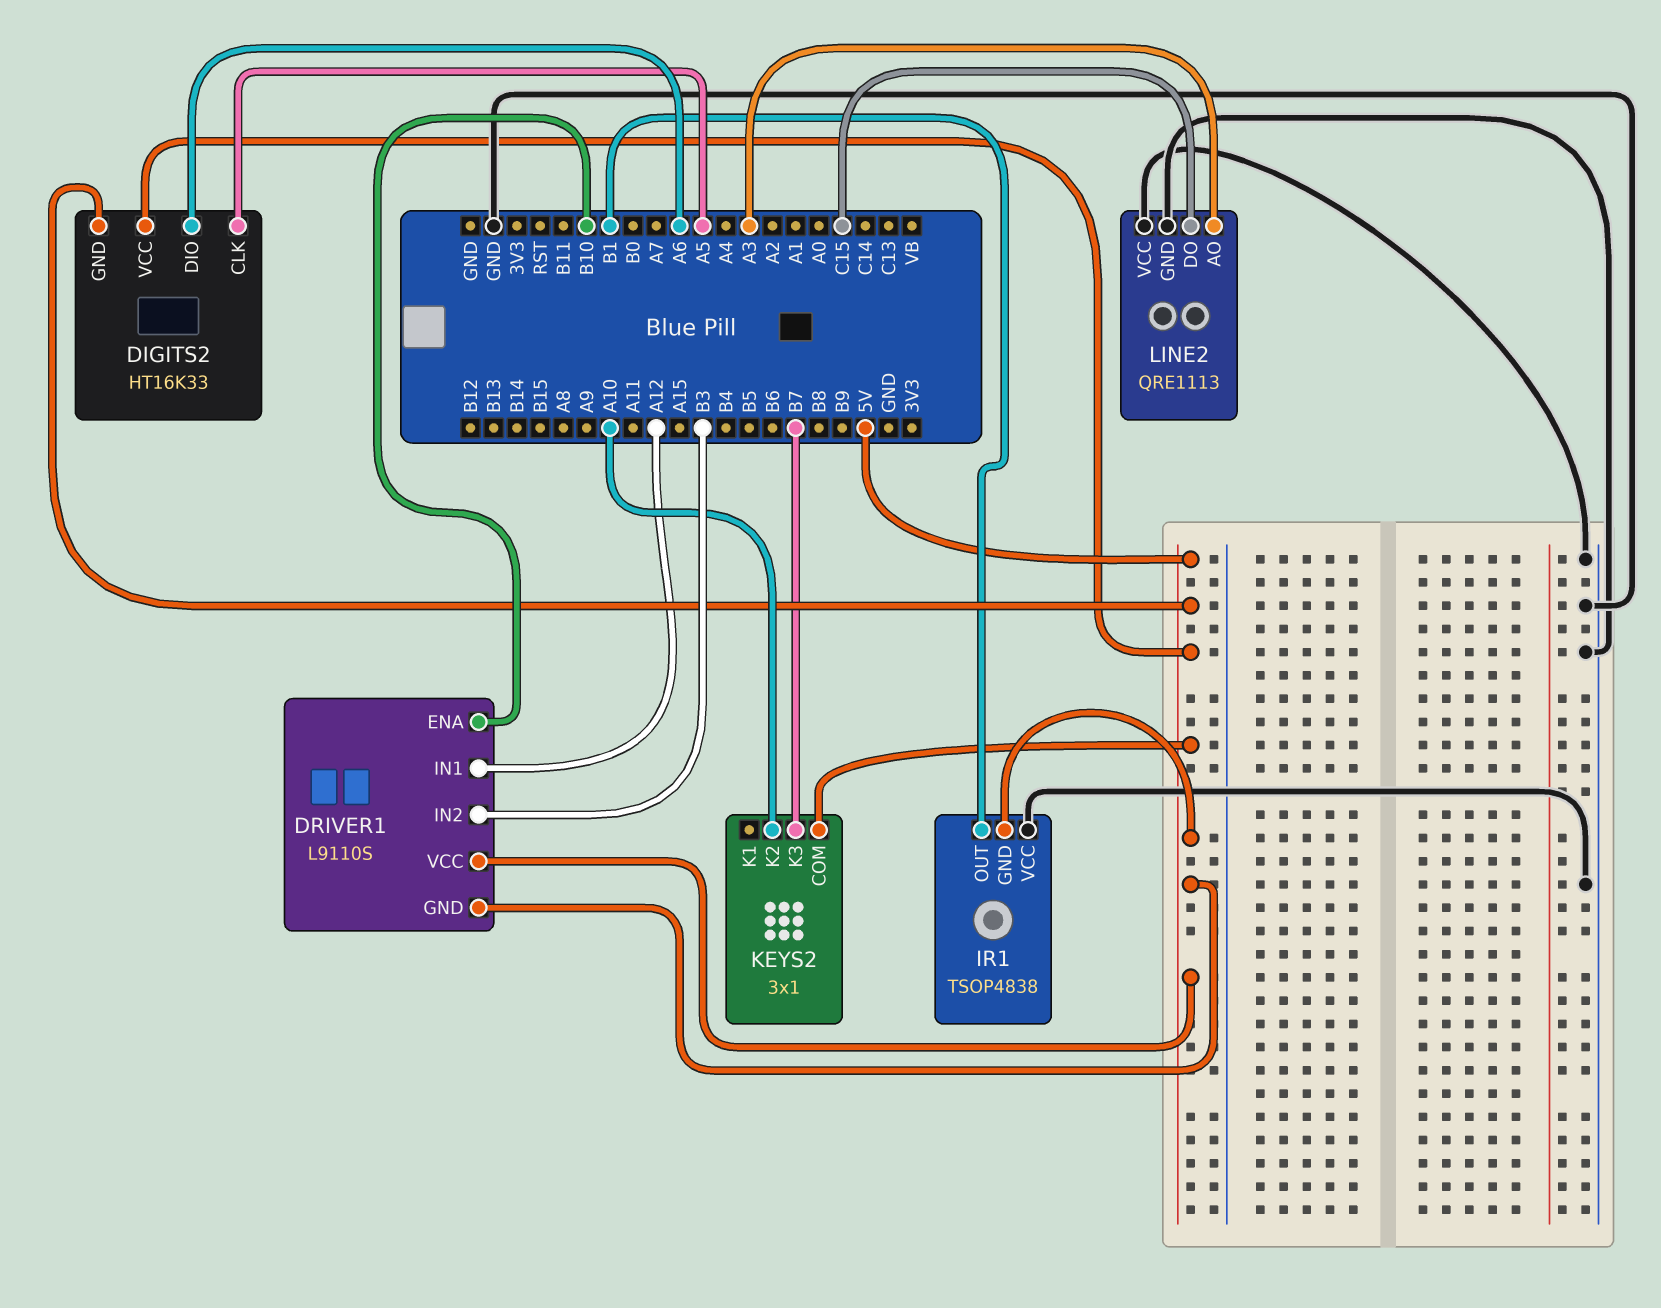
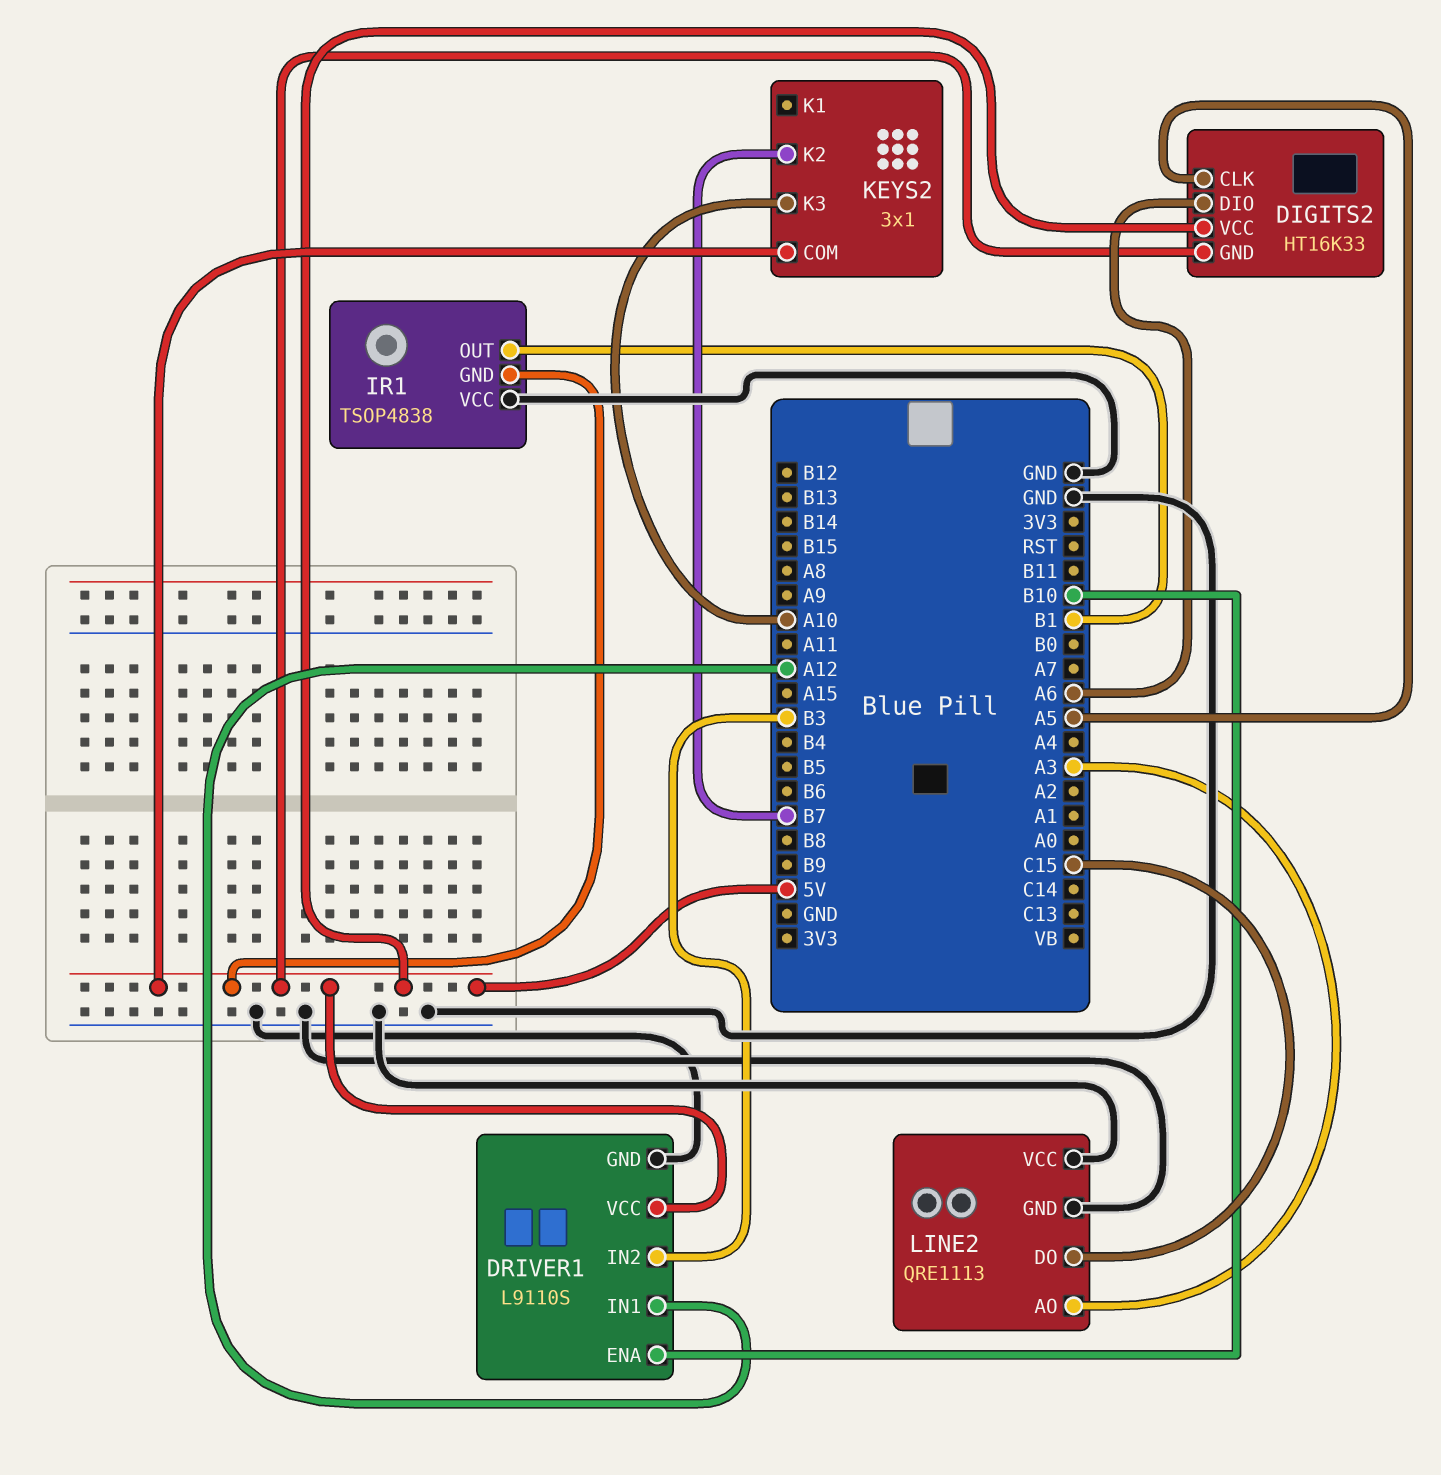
DRIVER1 pin GND: 5V -> GND
KEYS2 pin K2: A10 -> B7
KEYS2 pin K3: B7 -> A10

